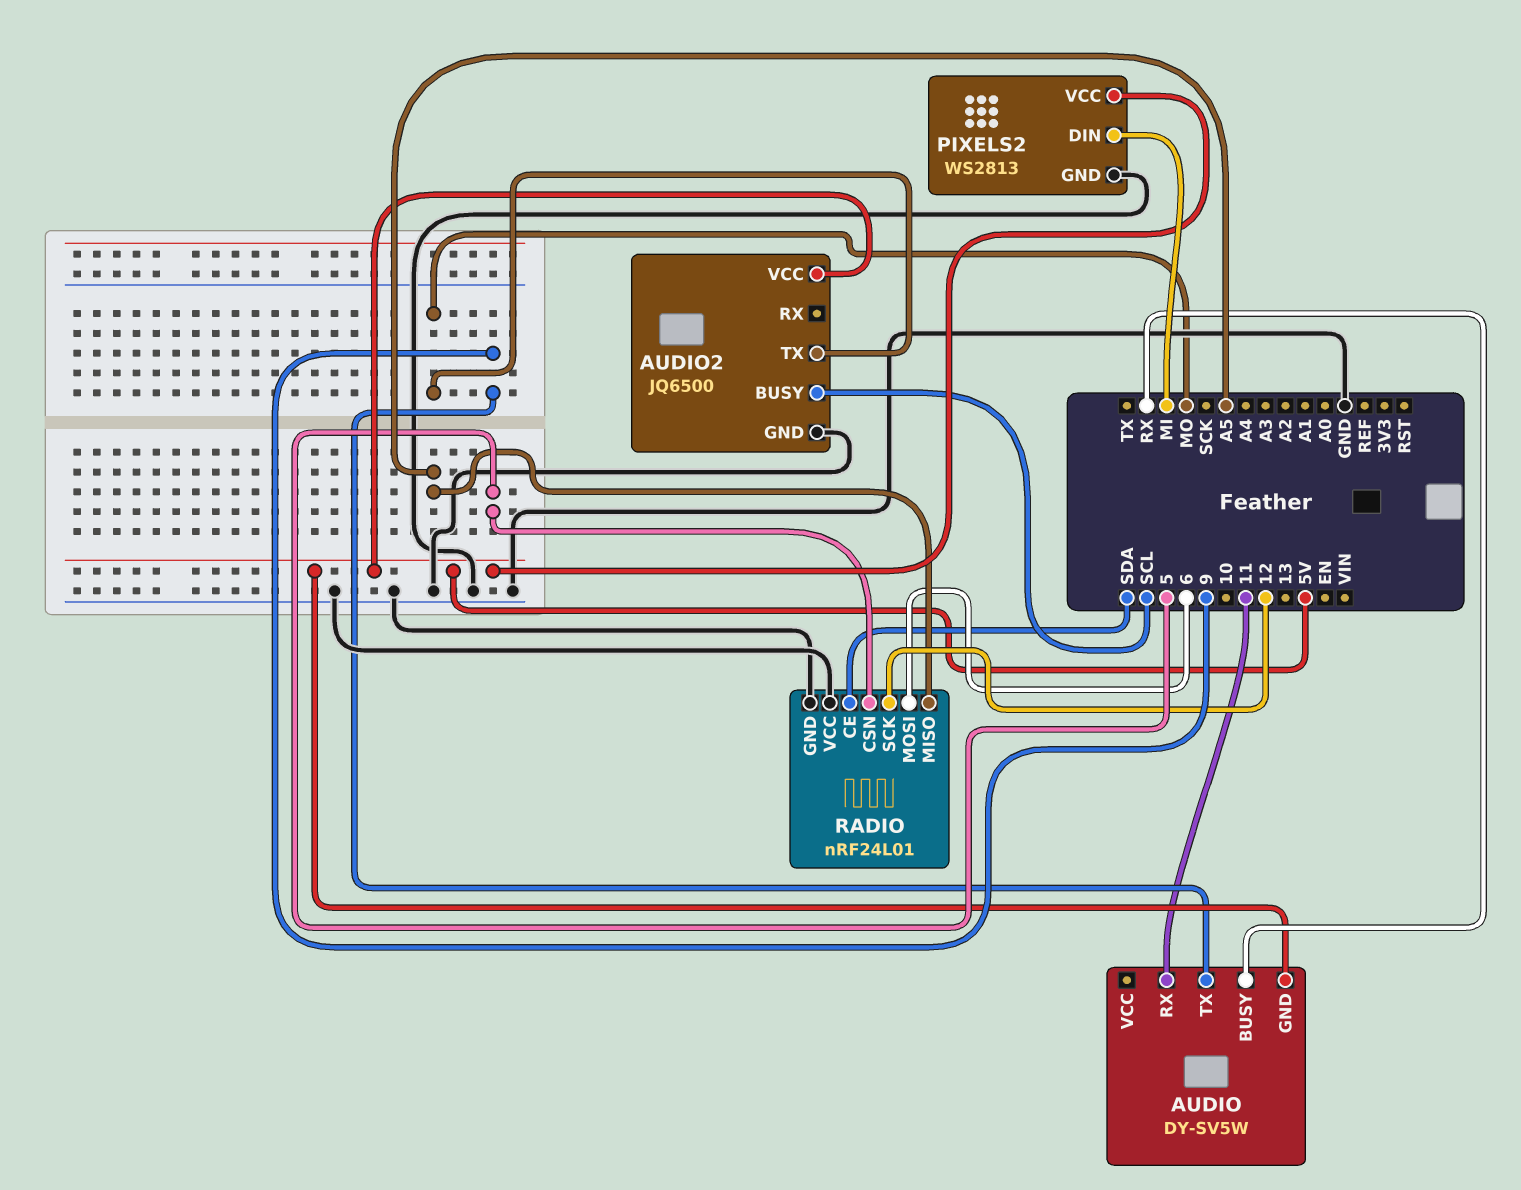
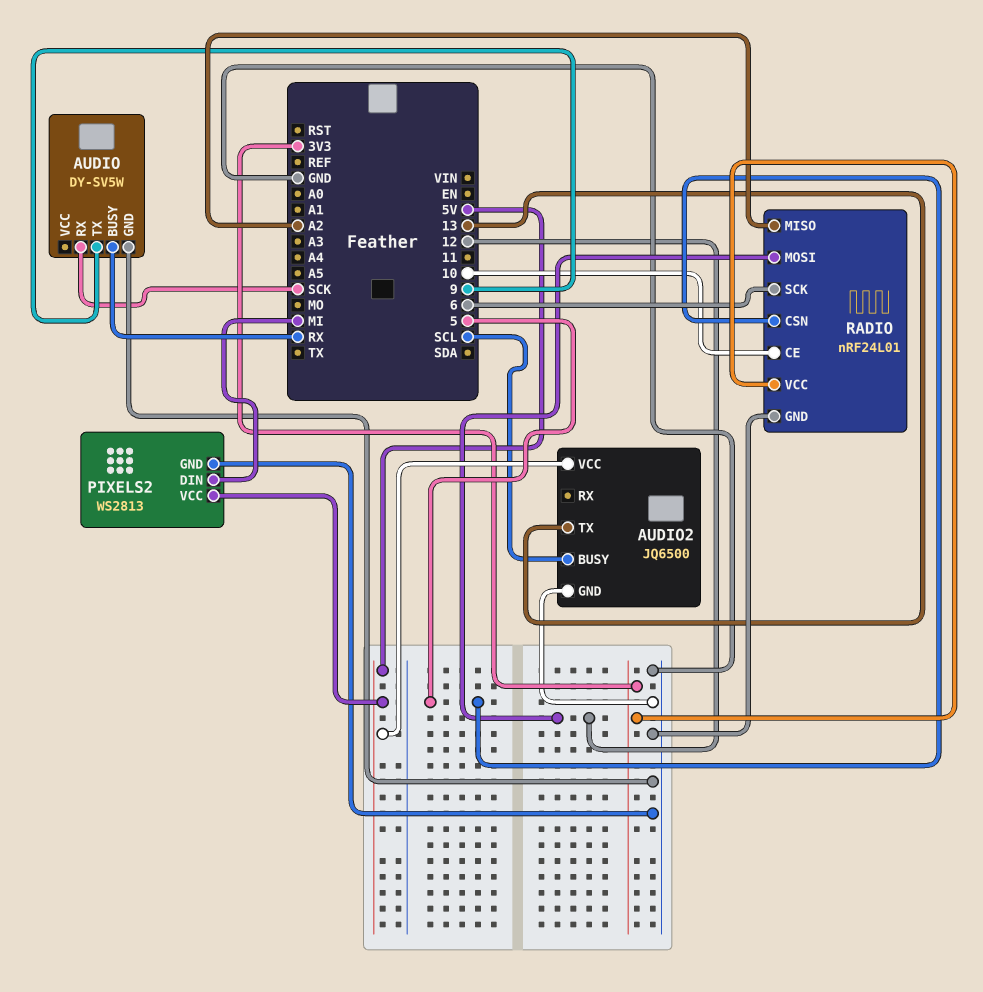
AUDIO pin GND: 5V -> GND
AUDIO pin RX: 11 -> SCK
AUDIO2 pin TX: MO -> 13
RADIO pin CE: SDA -> 10
RADIO pin MISO: A5 -> A2
RADIO pin MOSI: 6 -> 12
RADIO pin SCK: 12 -> 6
RADIO pin VCC: GND -> 3V3

